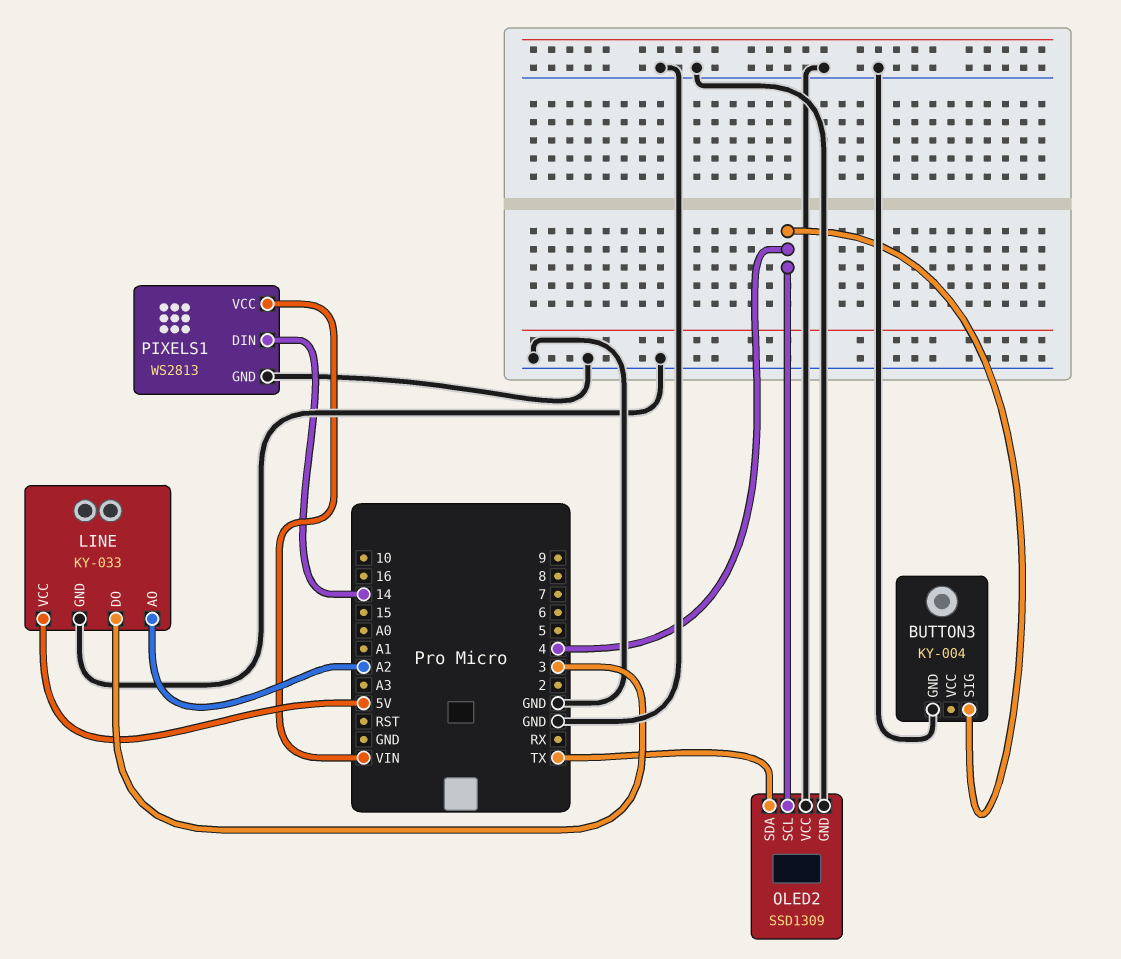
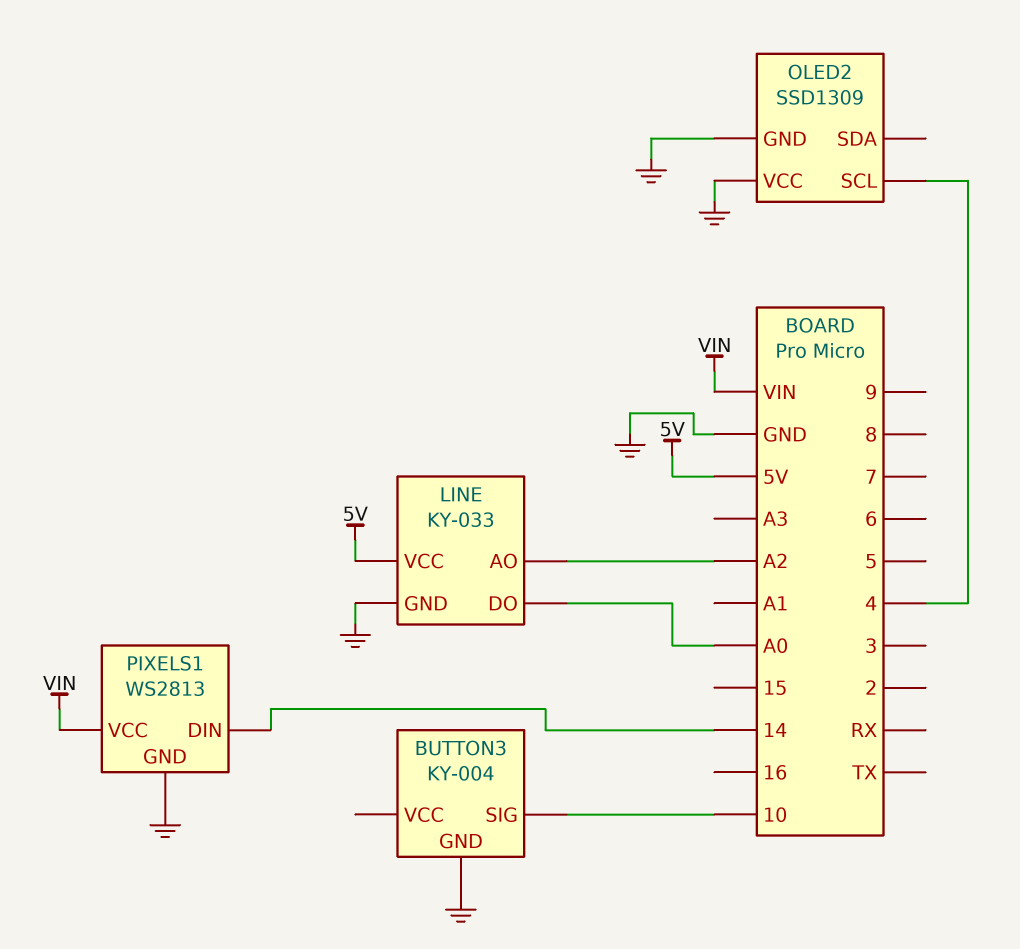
BUTTON3 pin SIG: 4 -> 10
LINE pin DO: 3 -> A0
OLED2 pin SDA: TX -> none

